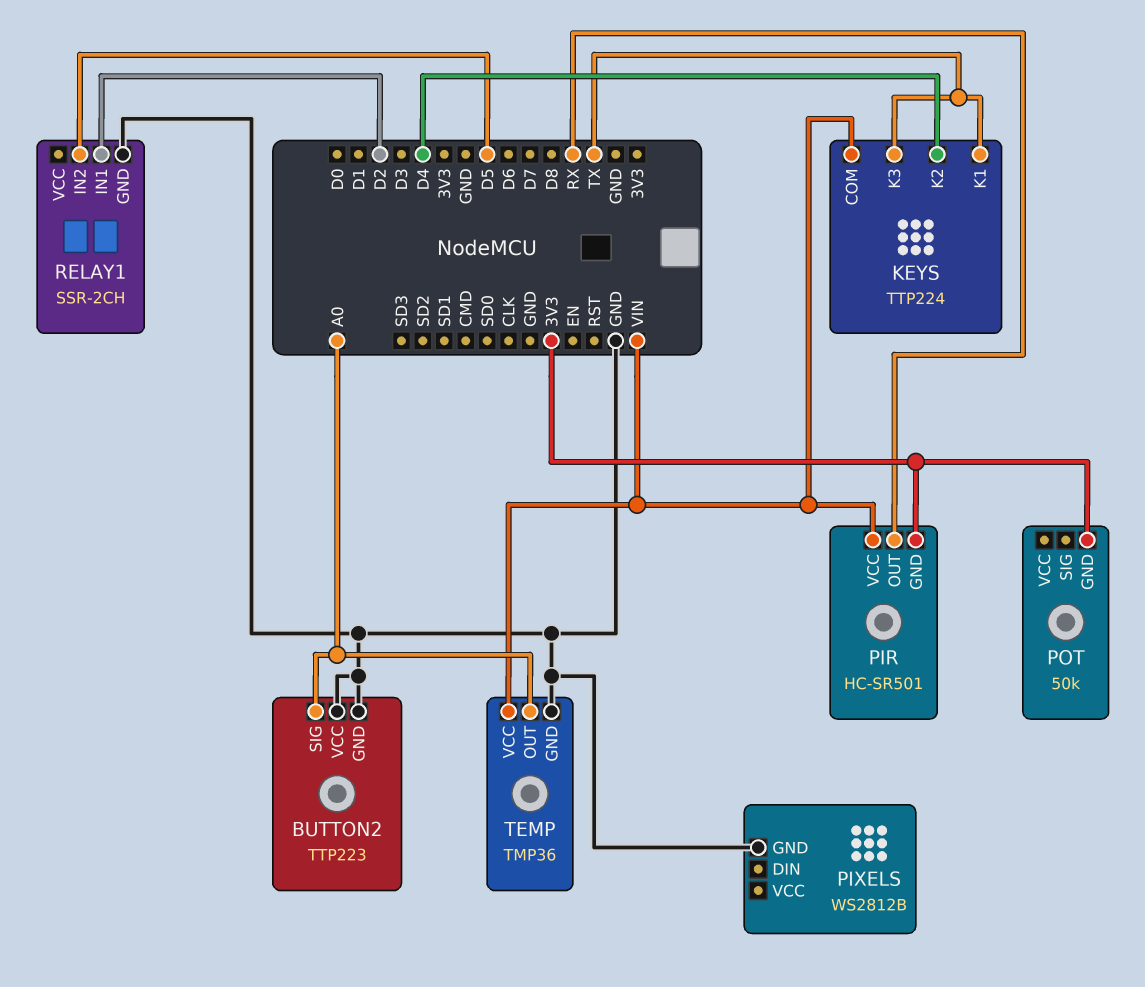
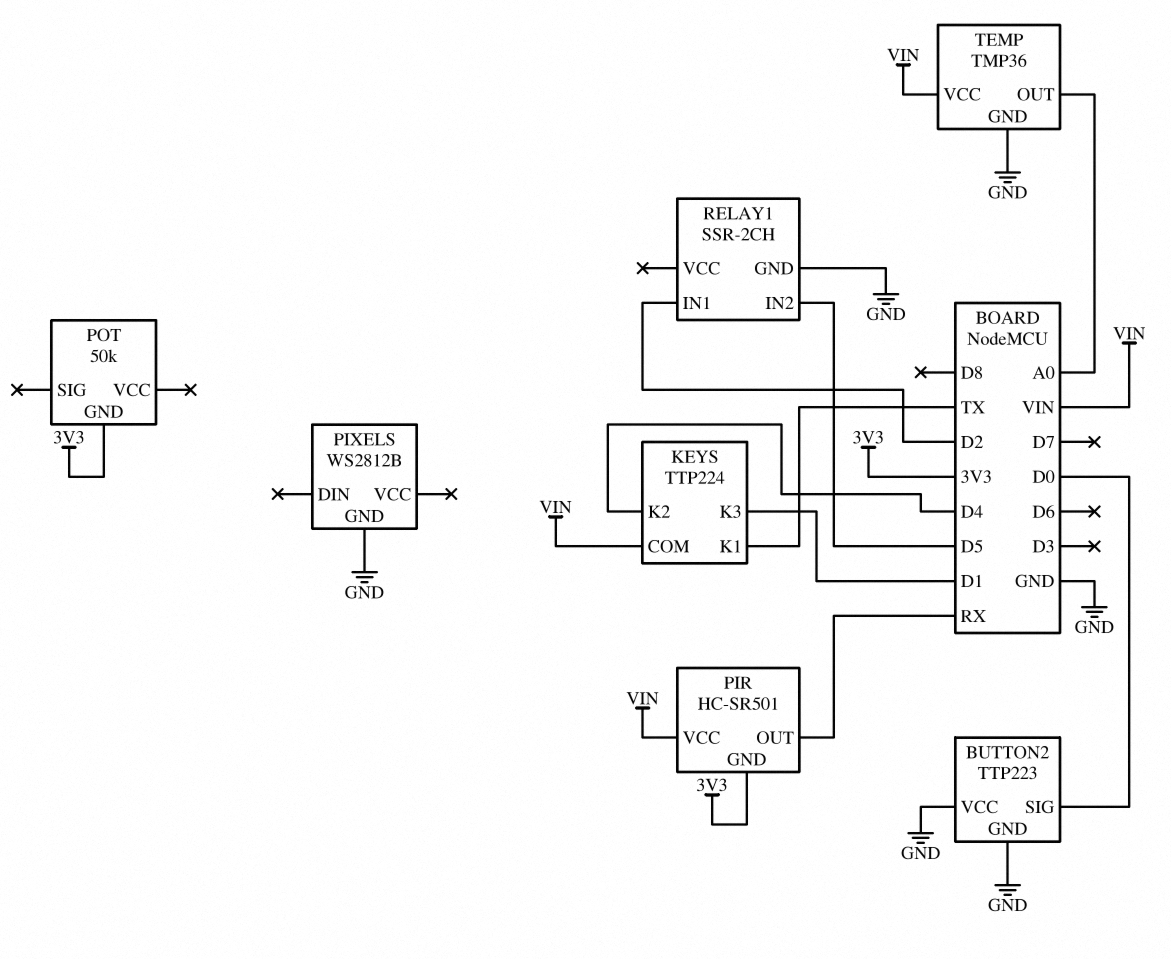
BUTTON2 pin SIG: A0 -> D0
KEYS pin K3: TX -> D1

